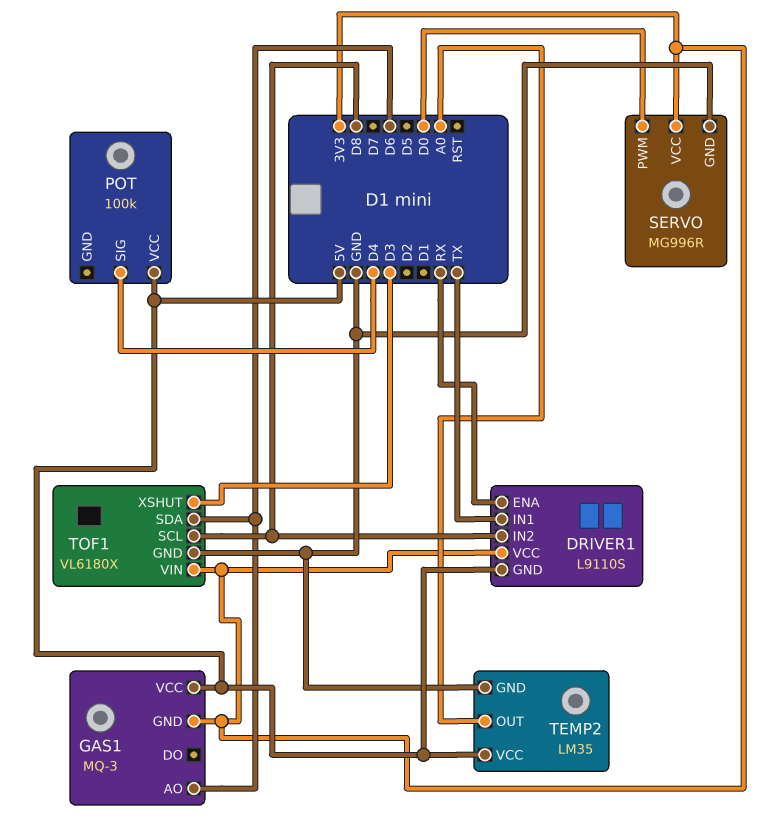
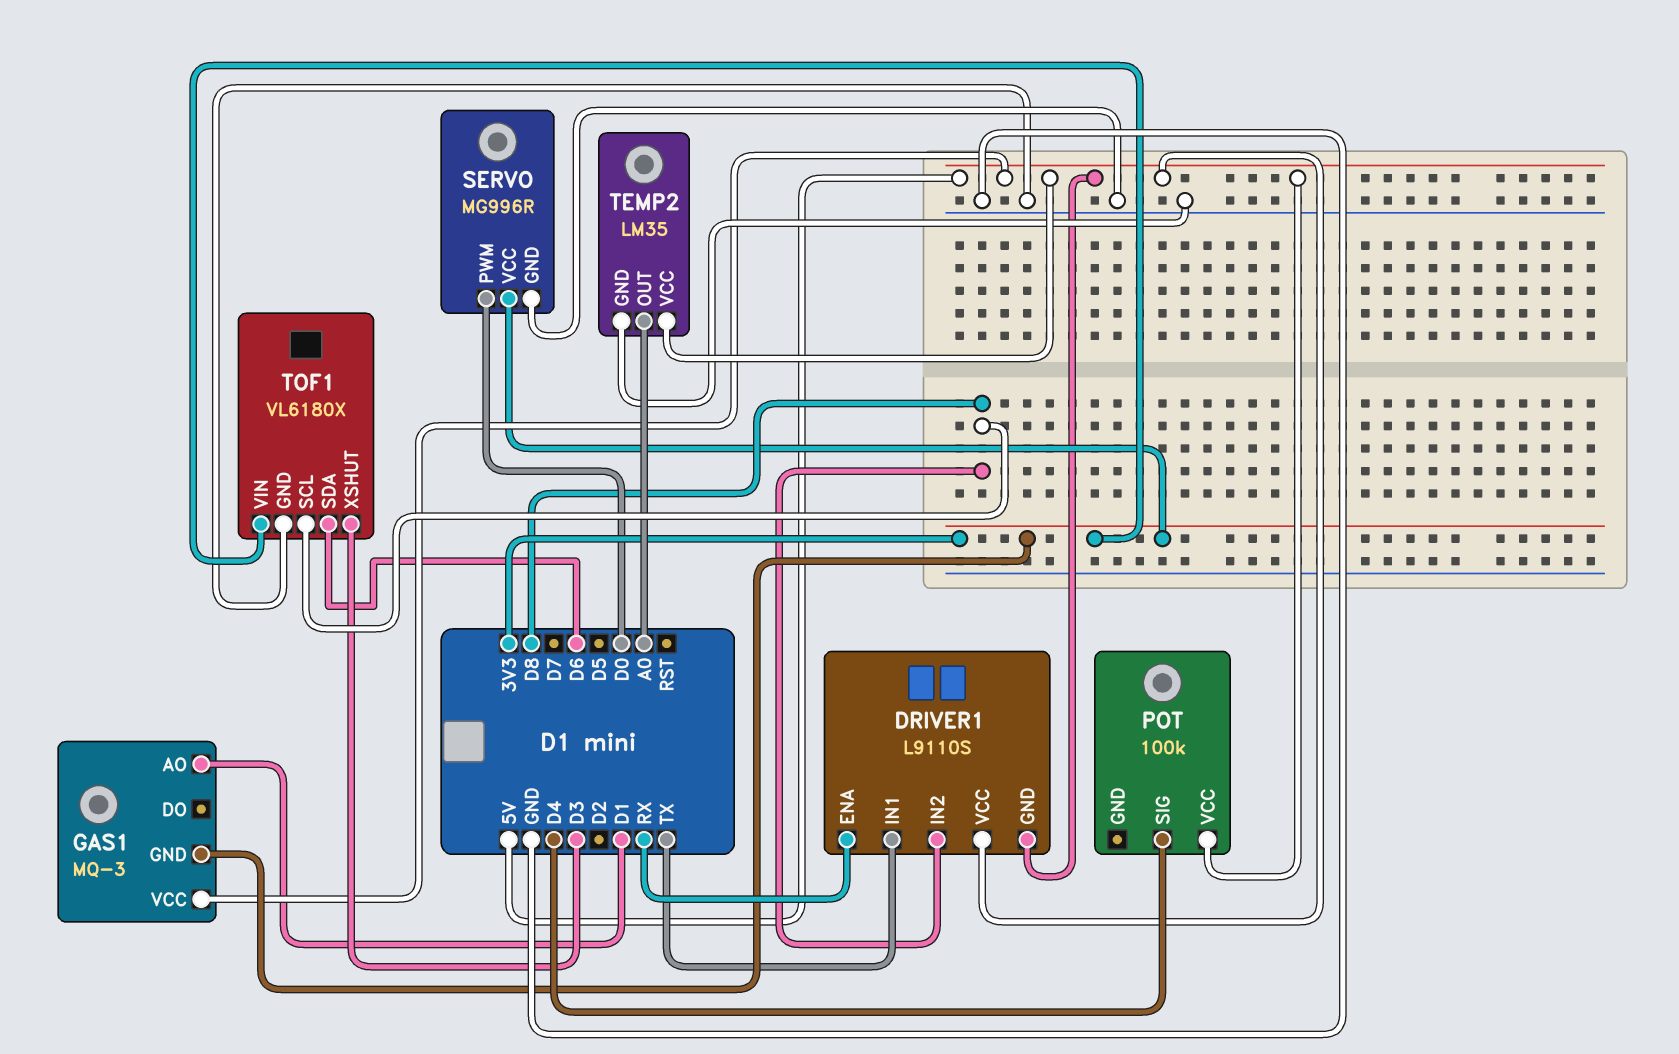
DRIVER1 pin VCC: 3V3 -> 5V
GAS1 pin AO: D6 -> D1

